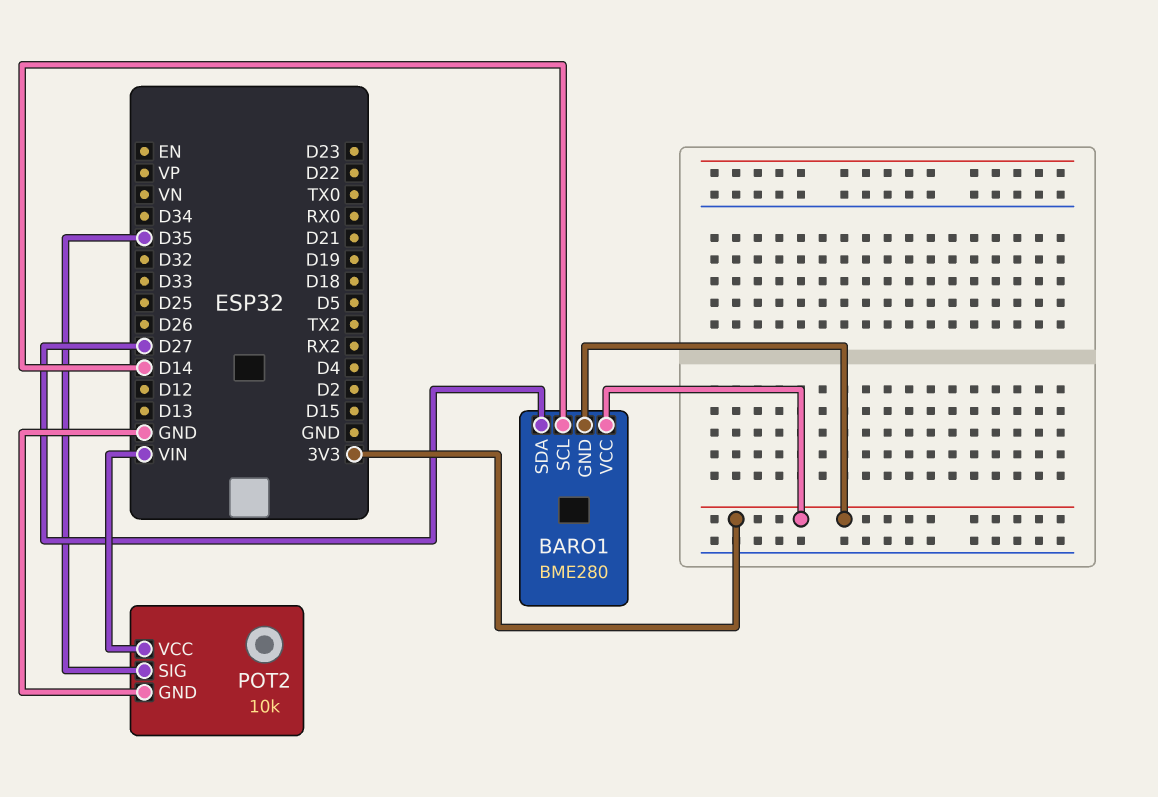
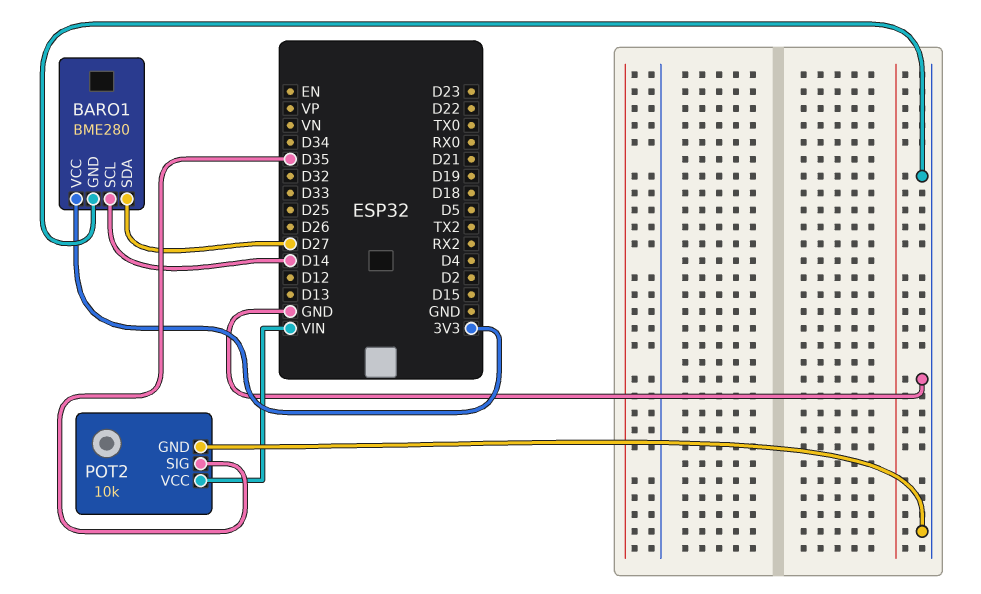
BARO1 pin GND: 3V3 -> GND

